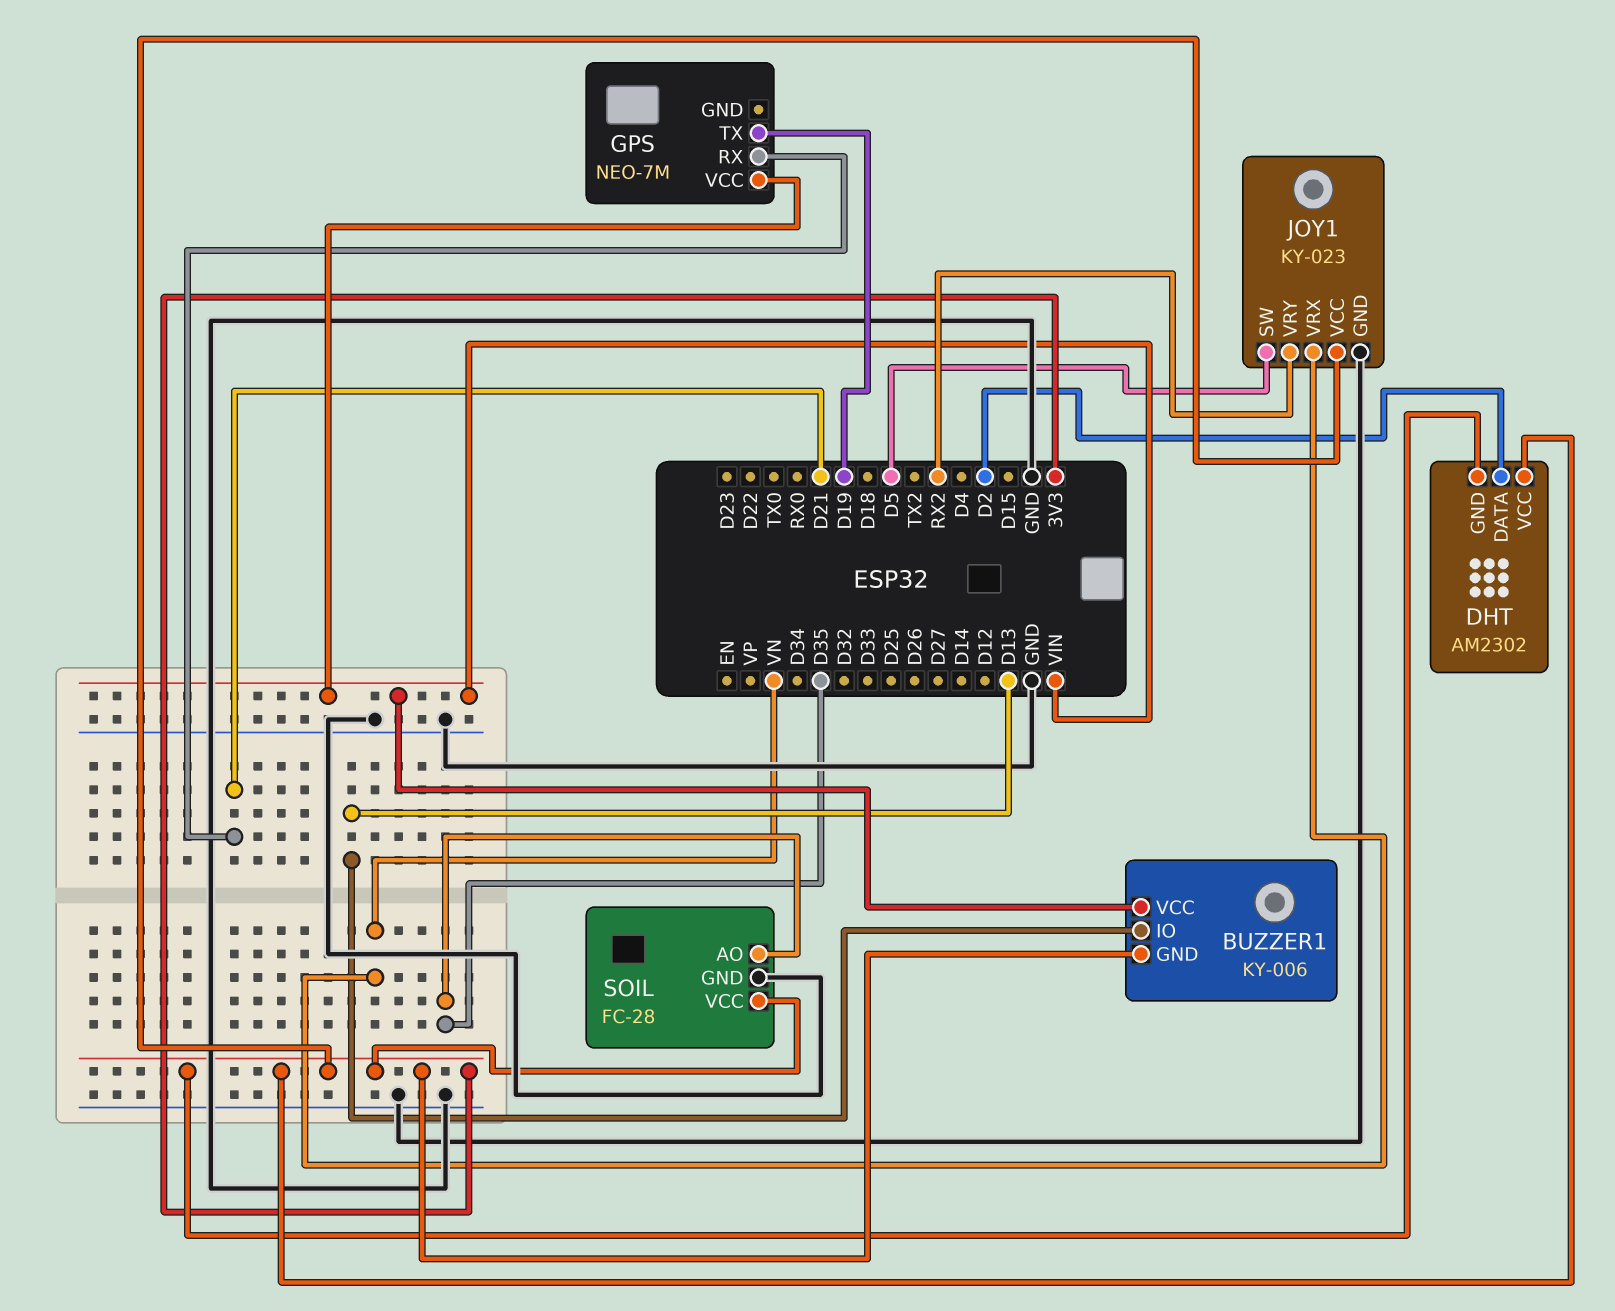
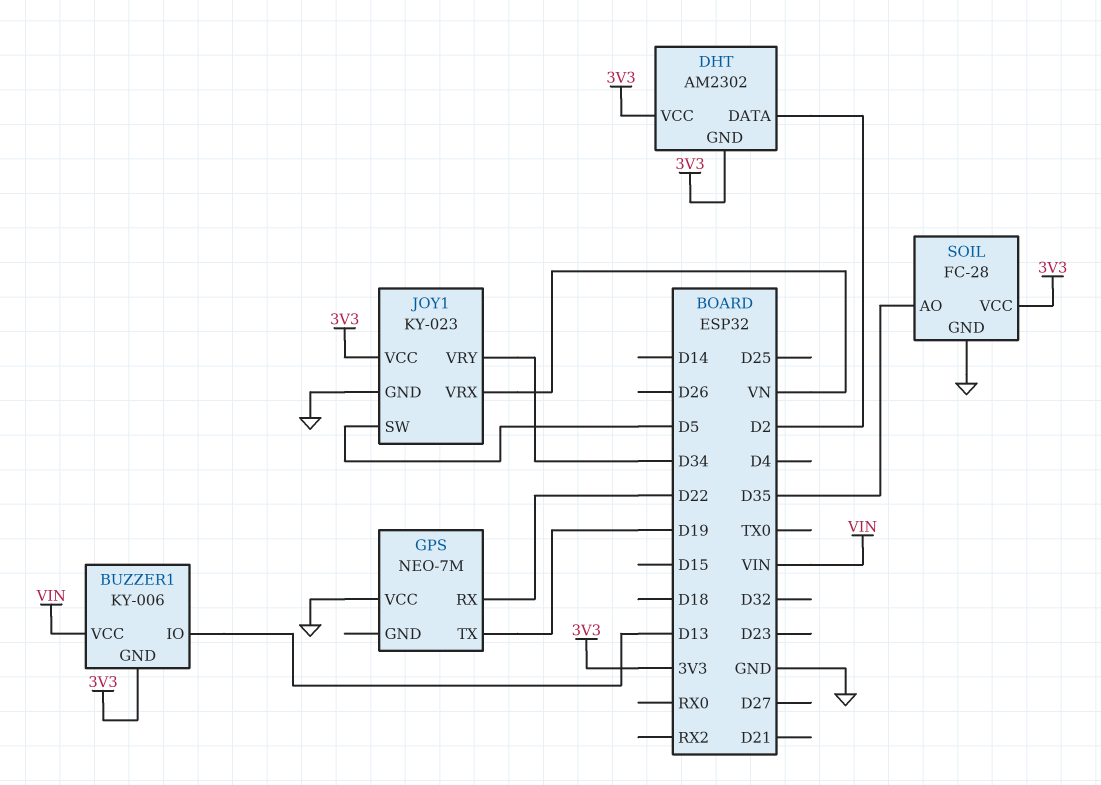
GPS pin RX: D21 -> D22
GPS pin VCC: VIN -> GND
JOY1 pin VRY: RX2 -> D34

